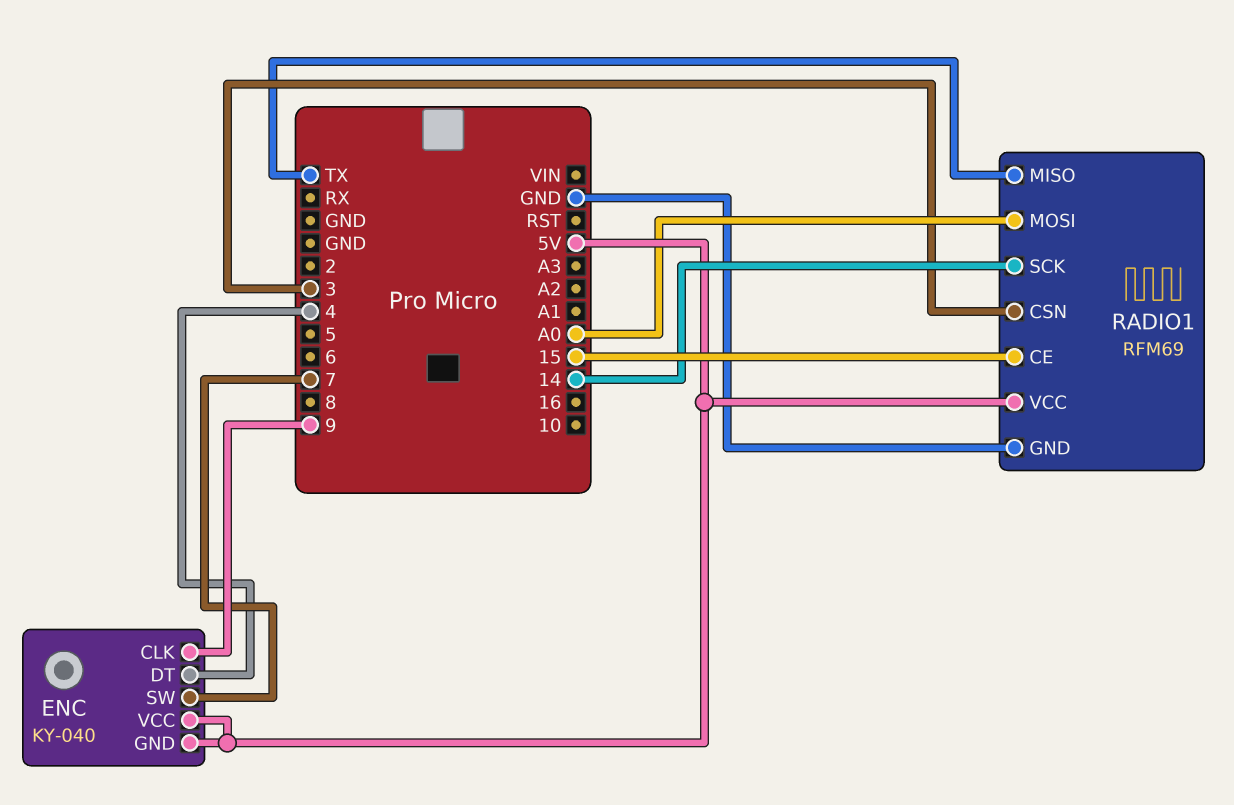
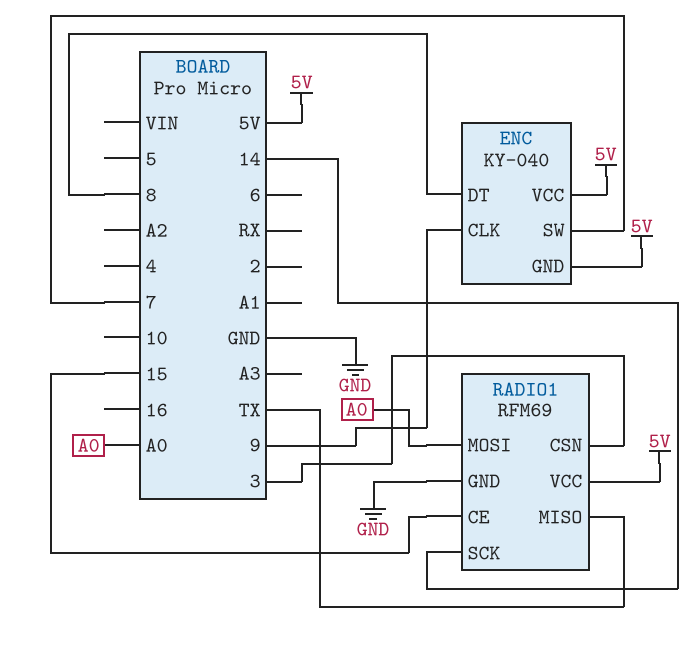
ENC pin DT: 4 -> 8

